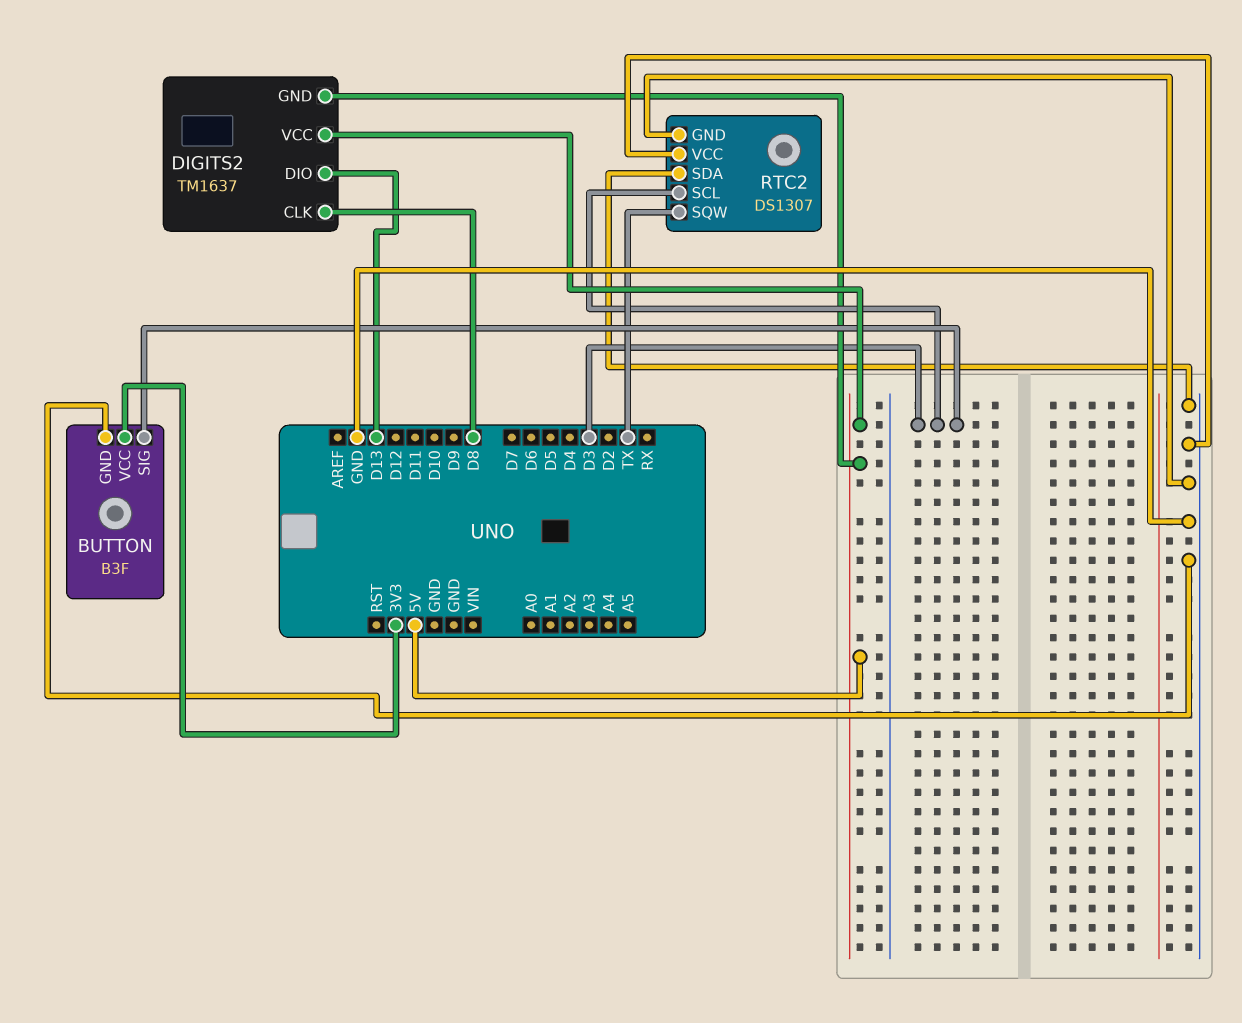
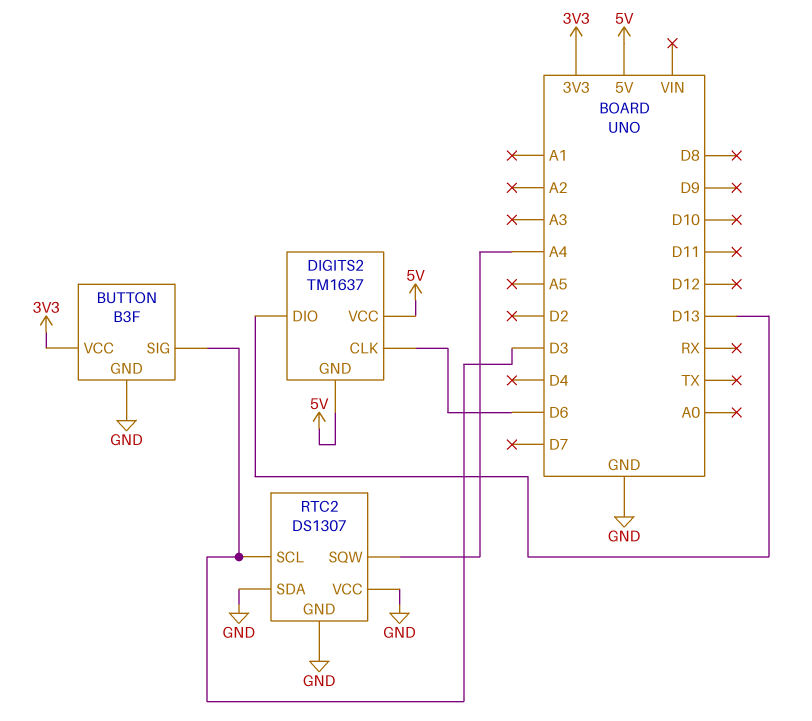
DIGITS2 pin CLK: D8 -> D6
RTC2 pin SQW: TX -> A4

